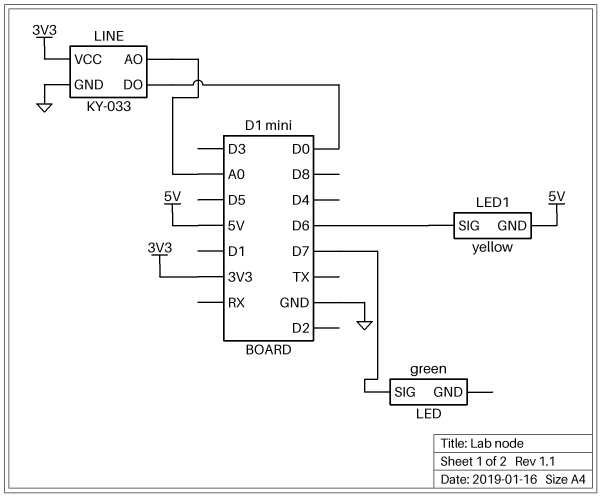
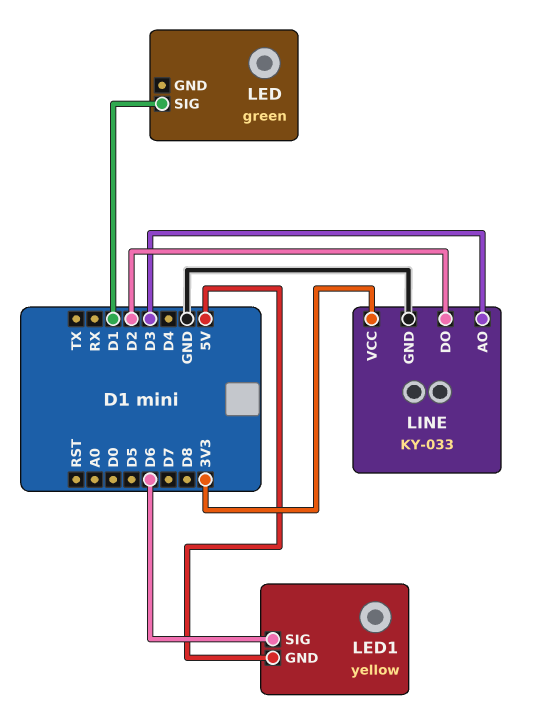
LED pin SIG: D7 -> D1
LINE pin AO: A0 -> D3
LINE pin DO: D0 -> D2

